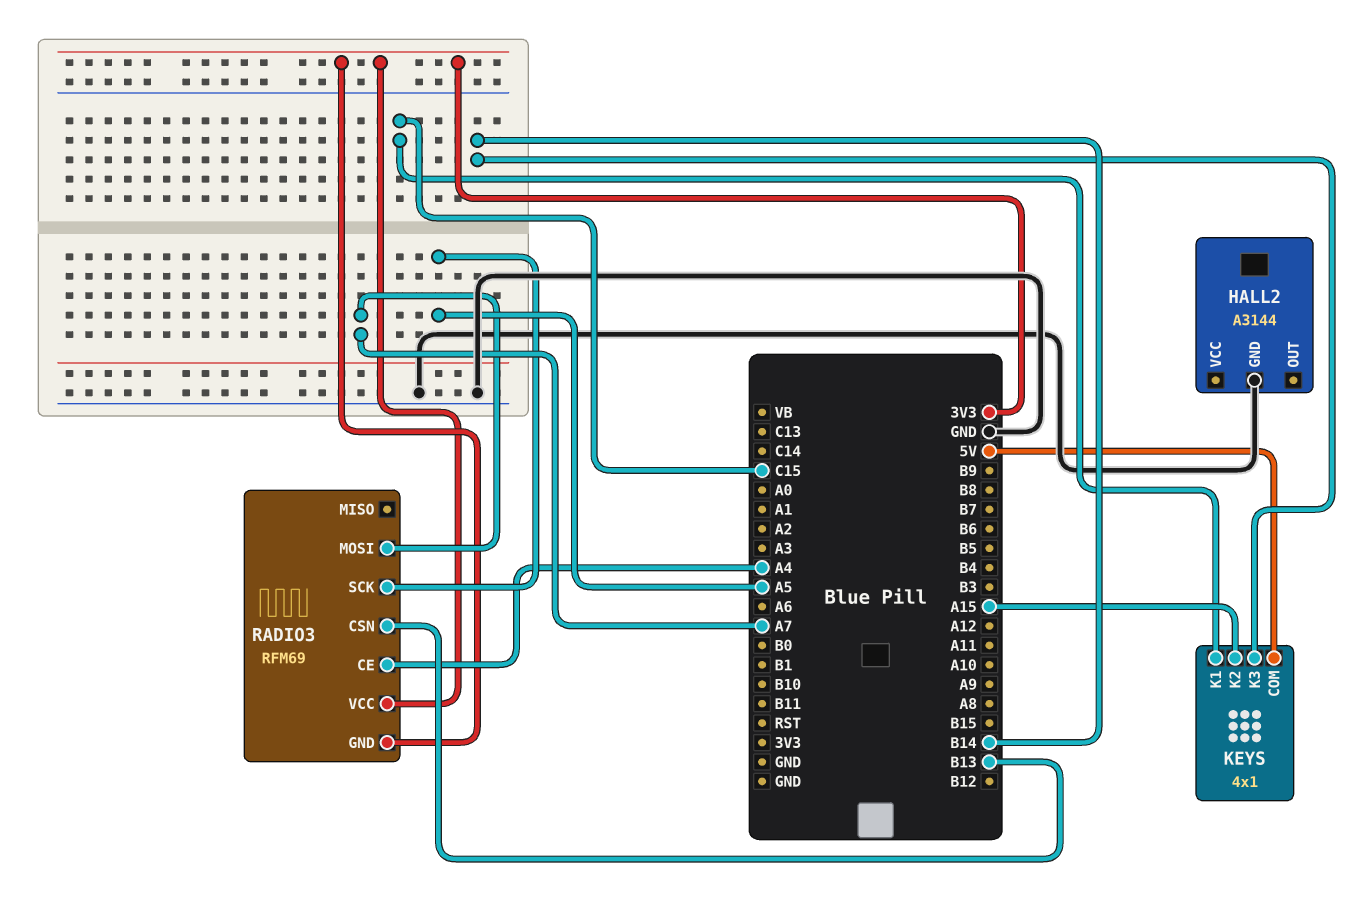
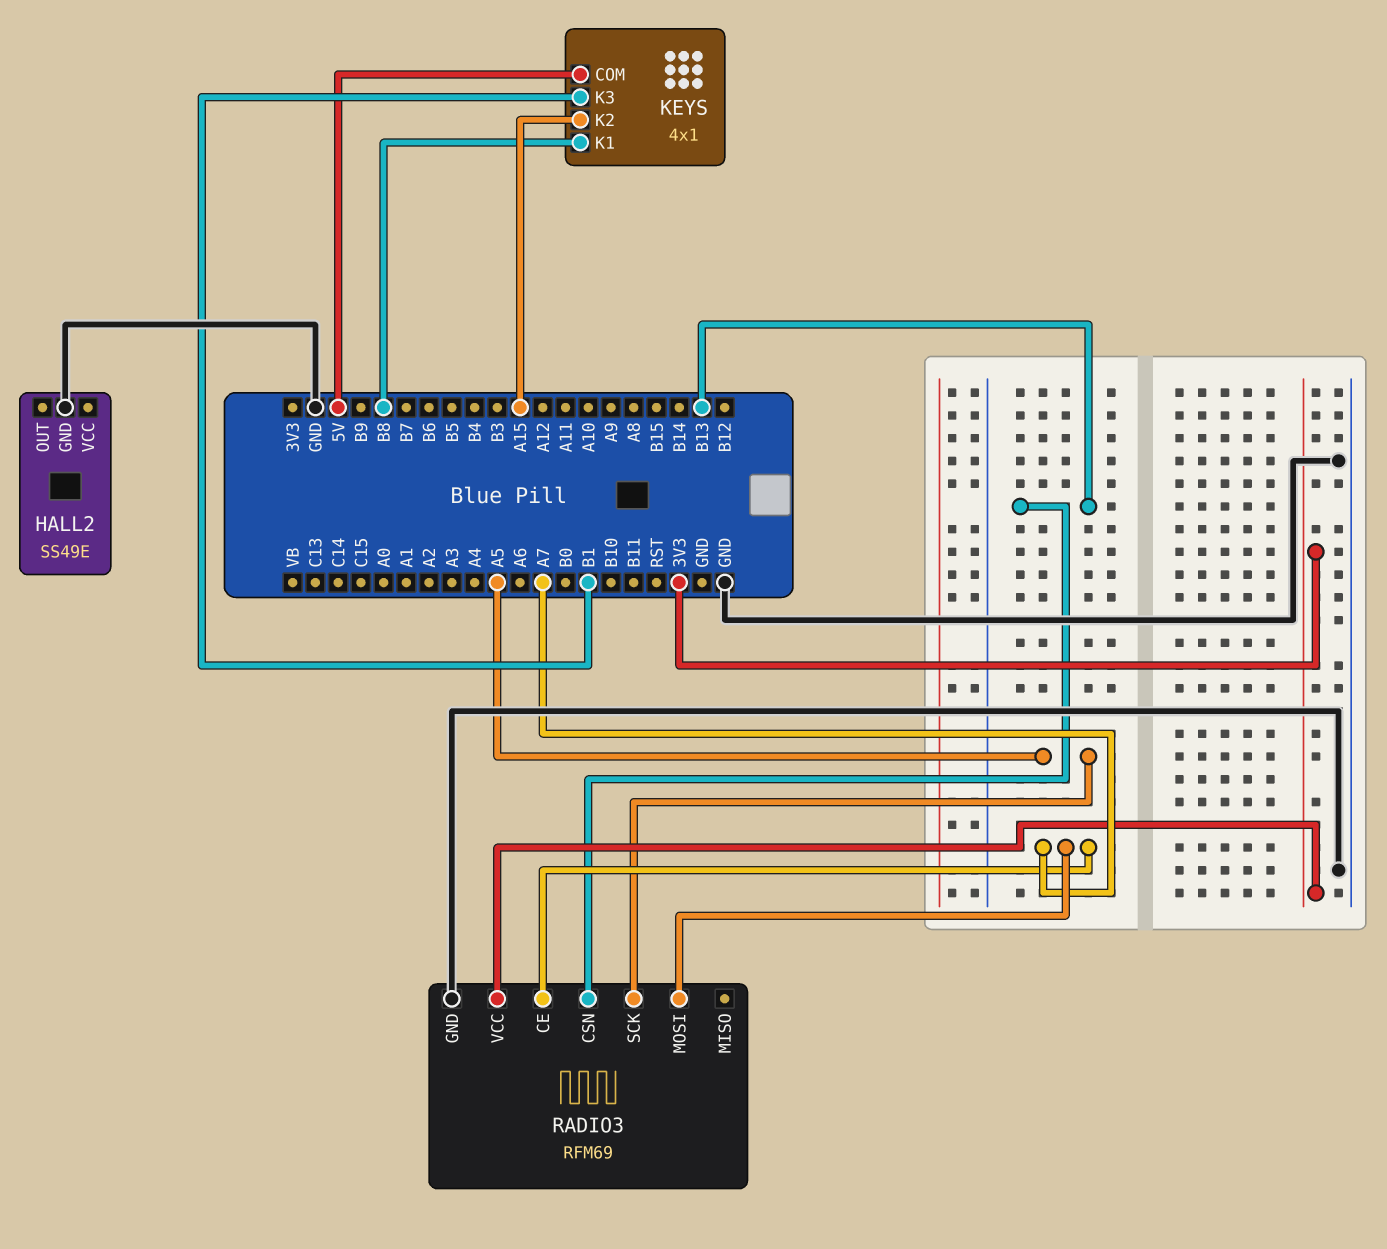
HALL2: A3144 -> SS49E
KEYS pin K1: C15 -> B8
KEYS pin K3: B14 -> B1
RADIO3 pin CE: A4 -> A7
RADIO3 pin GND: 3V3 -> GND

